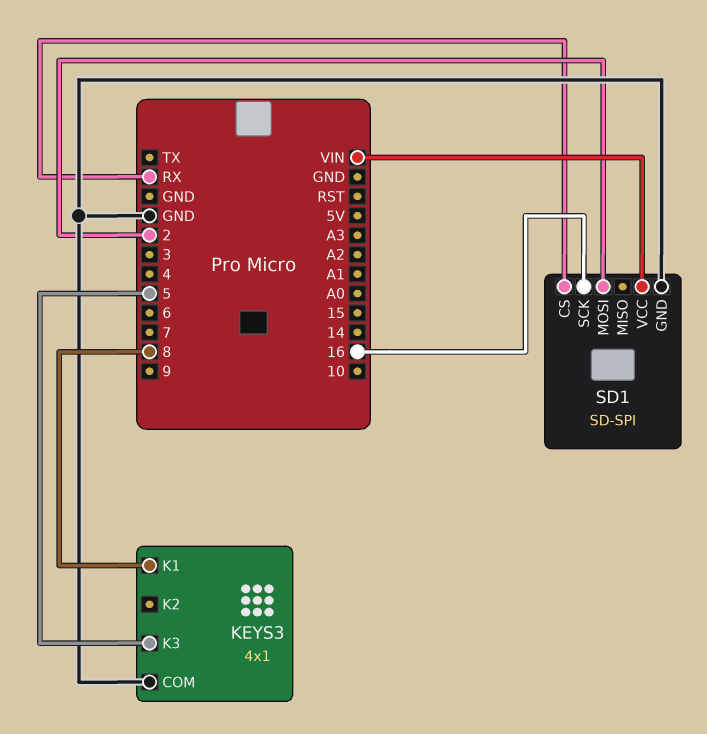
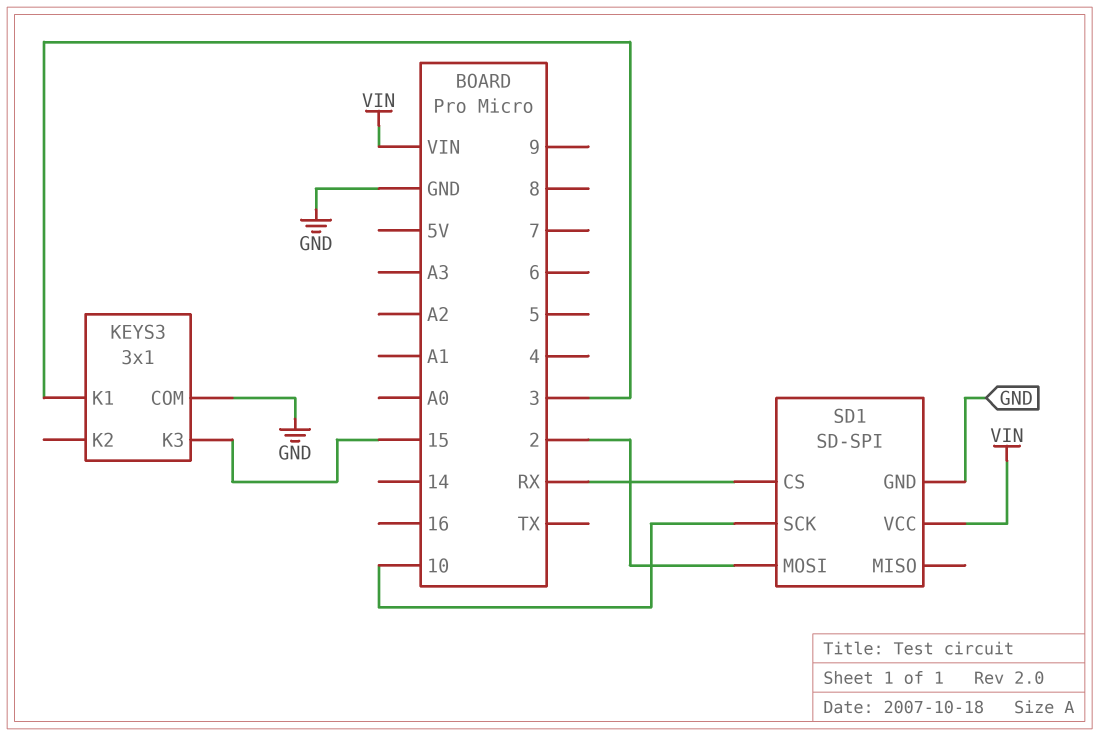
KEYS3: 4x1 -> 3x1
KEYS3 pin K1: 8 -> 3
KEYS3 pin K3: 5 -> 15
SD1 pin SCK: 16 -> 10

